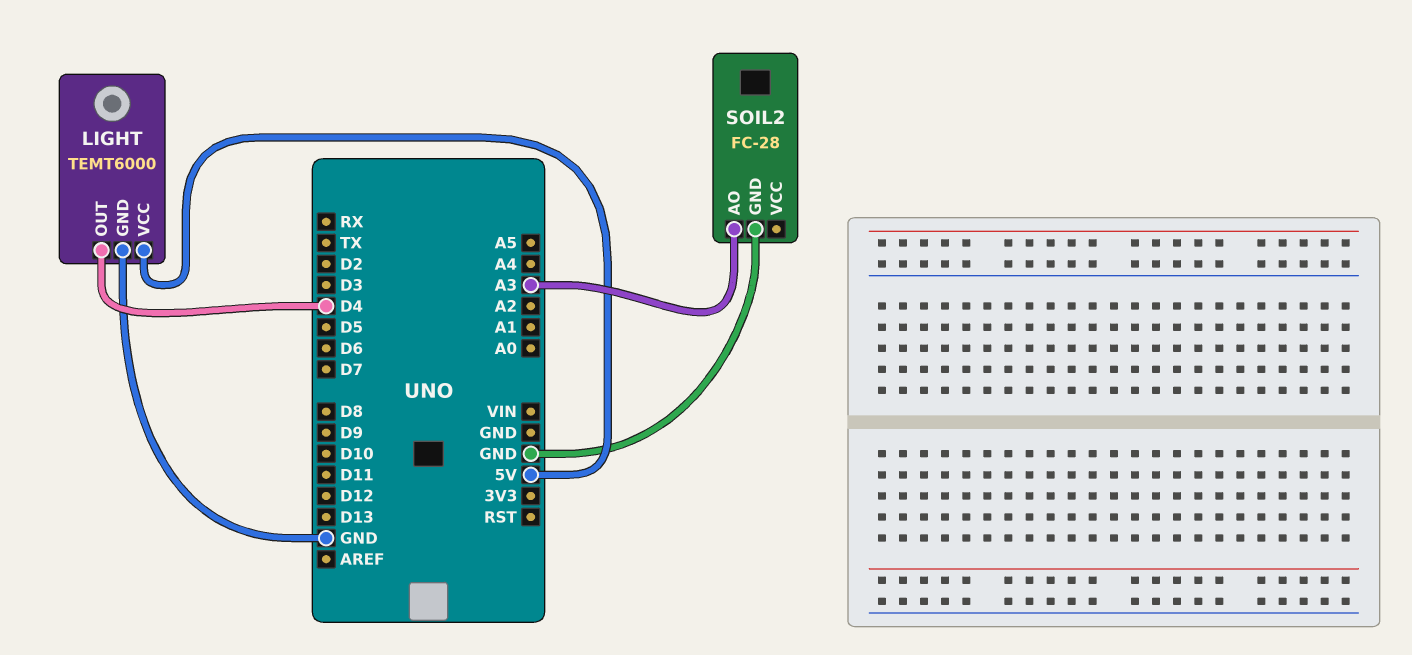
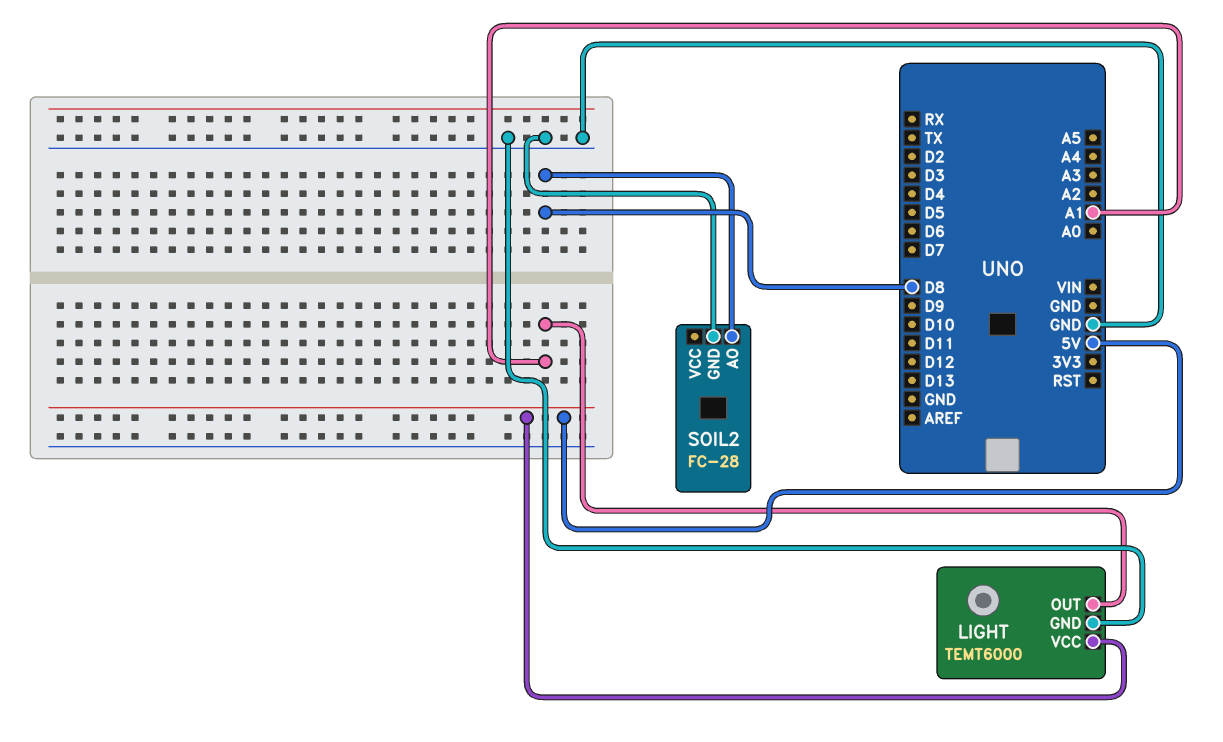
LIGHT pin OUT: D4 -> A1
SOIL2 pin AO: A3 -> D8

